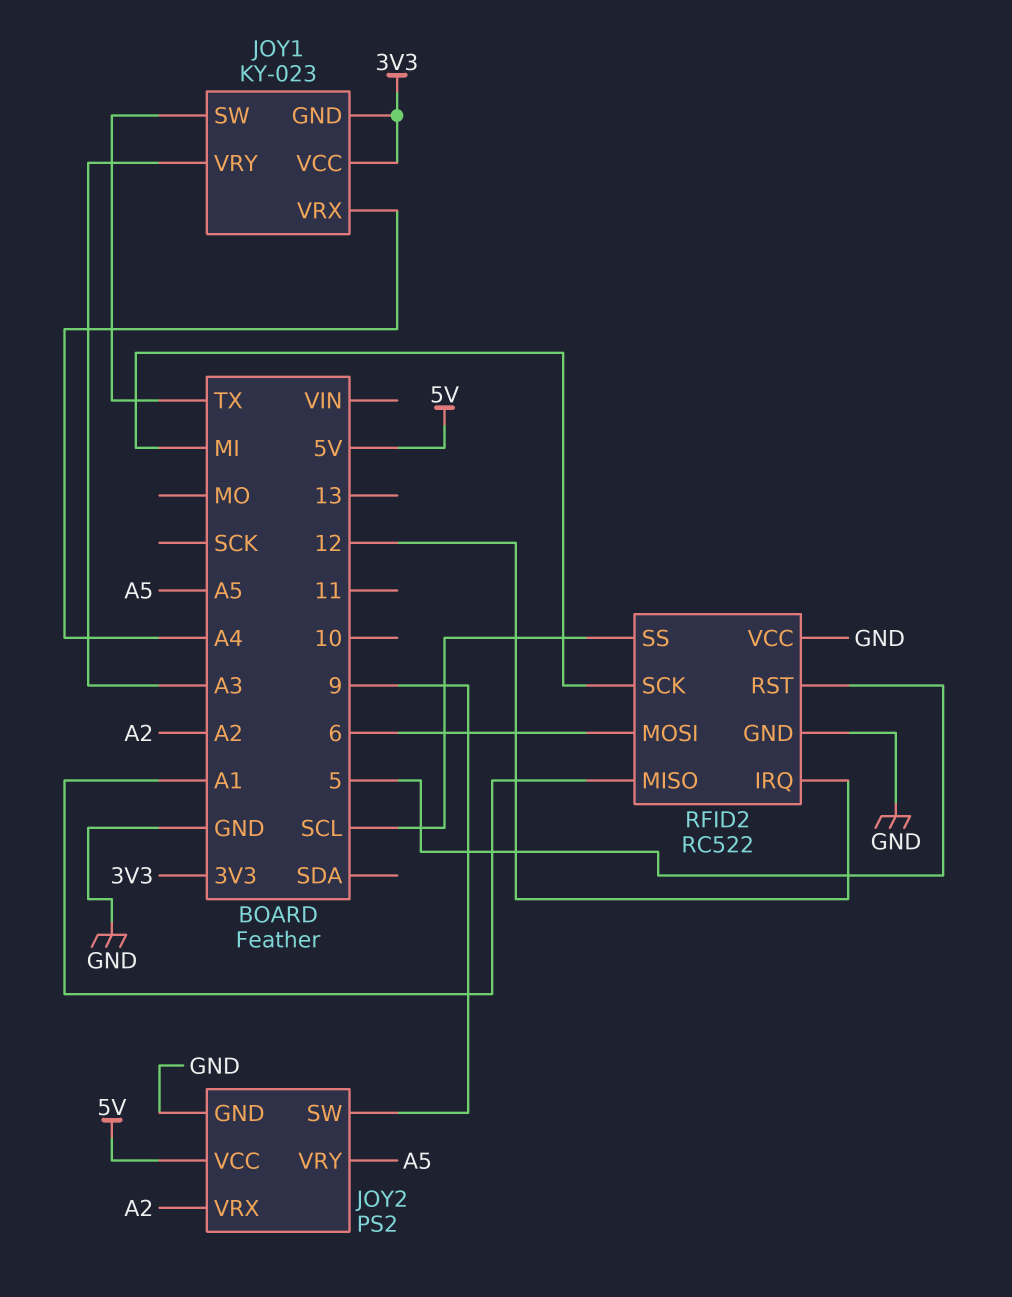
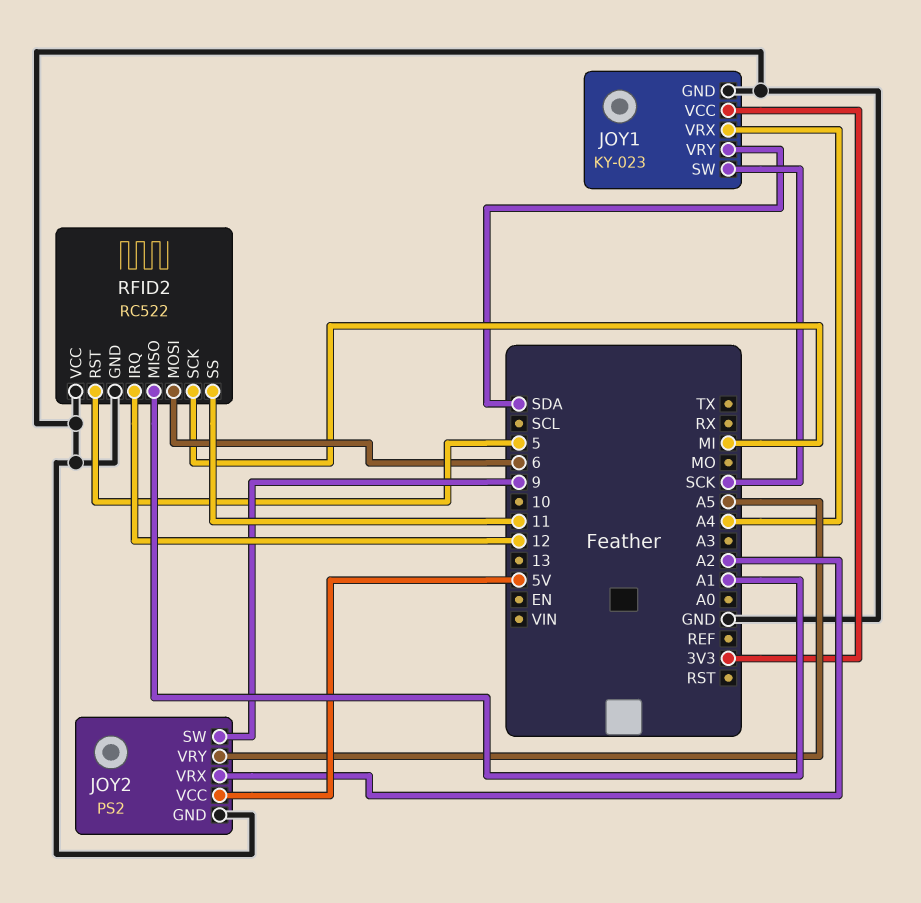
JOY1 pin GND: 3V3 -> GND
JOY1 pin SW: TX -> SCK
JOY1 pin VRY: A3 -> SDA
RFID2 pin SS: SCL -> 11

